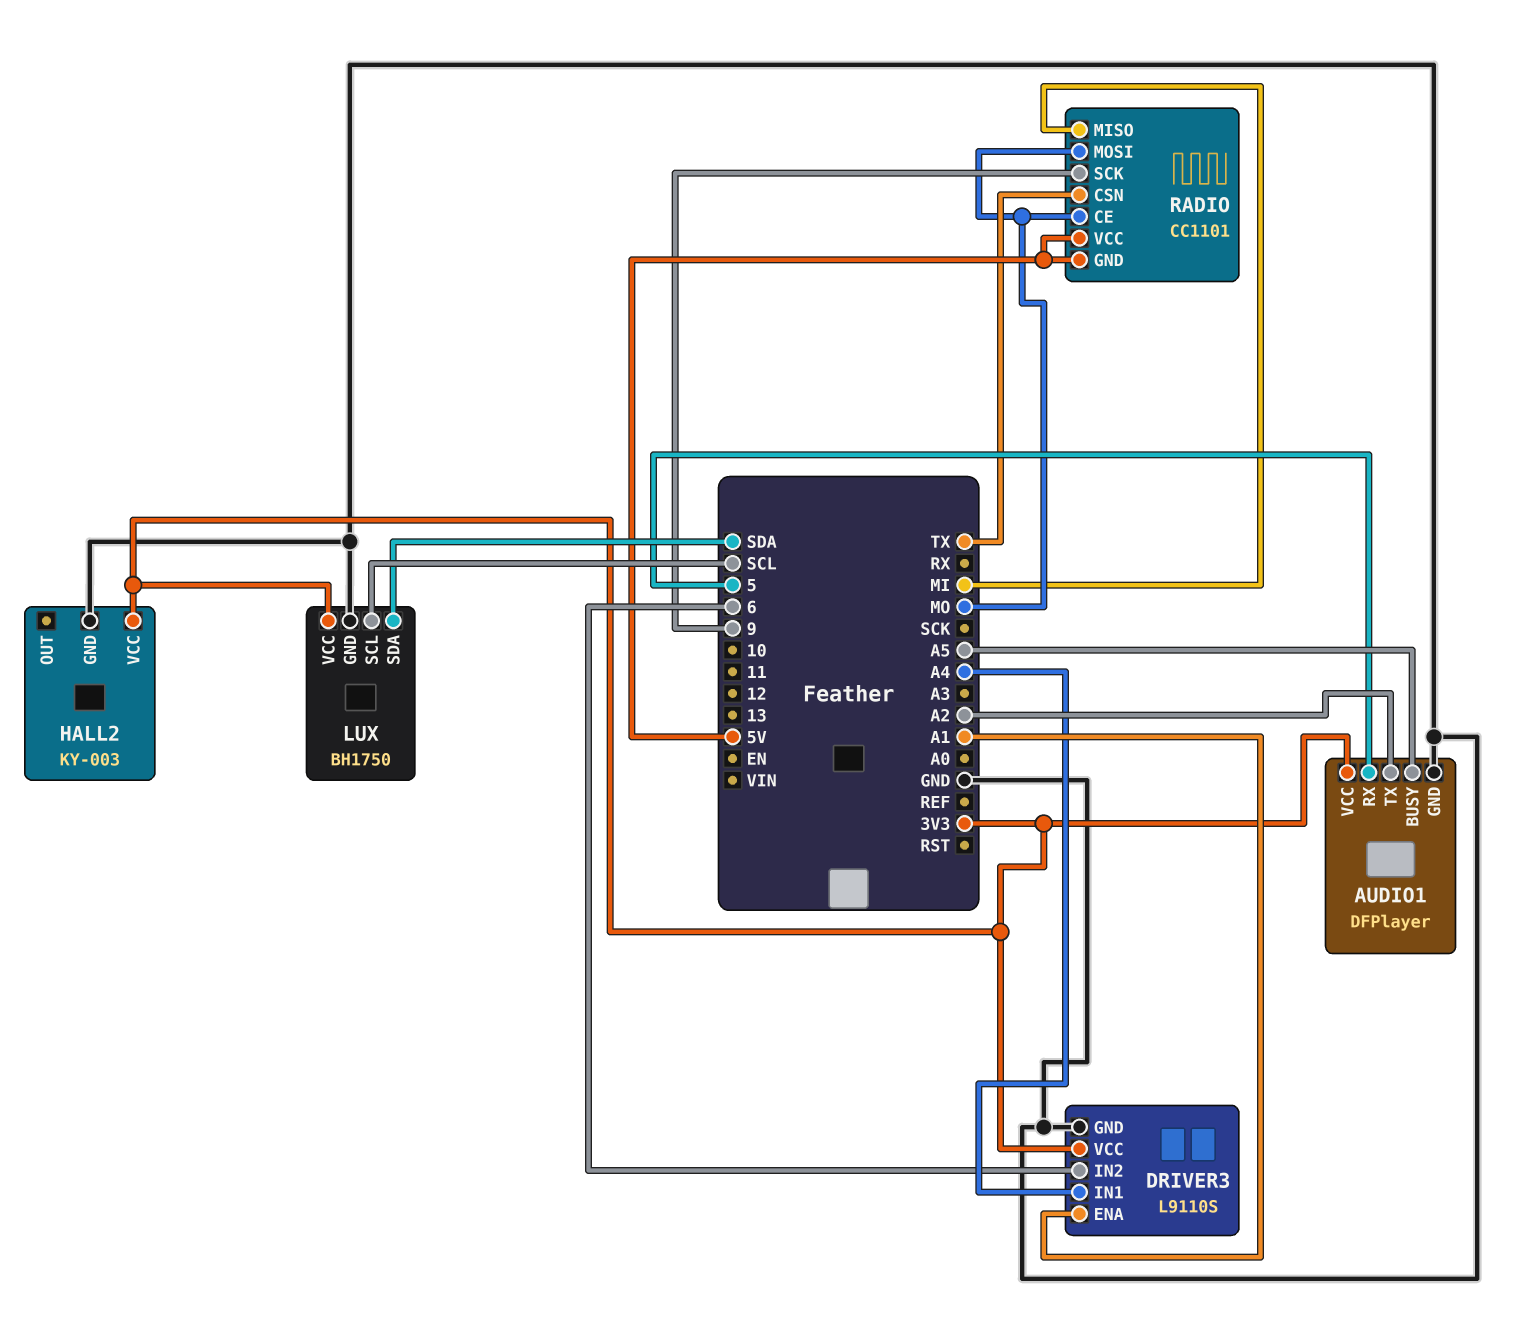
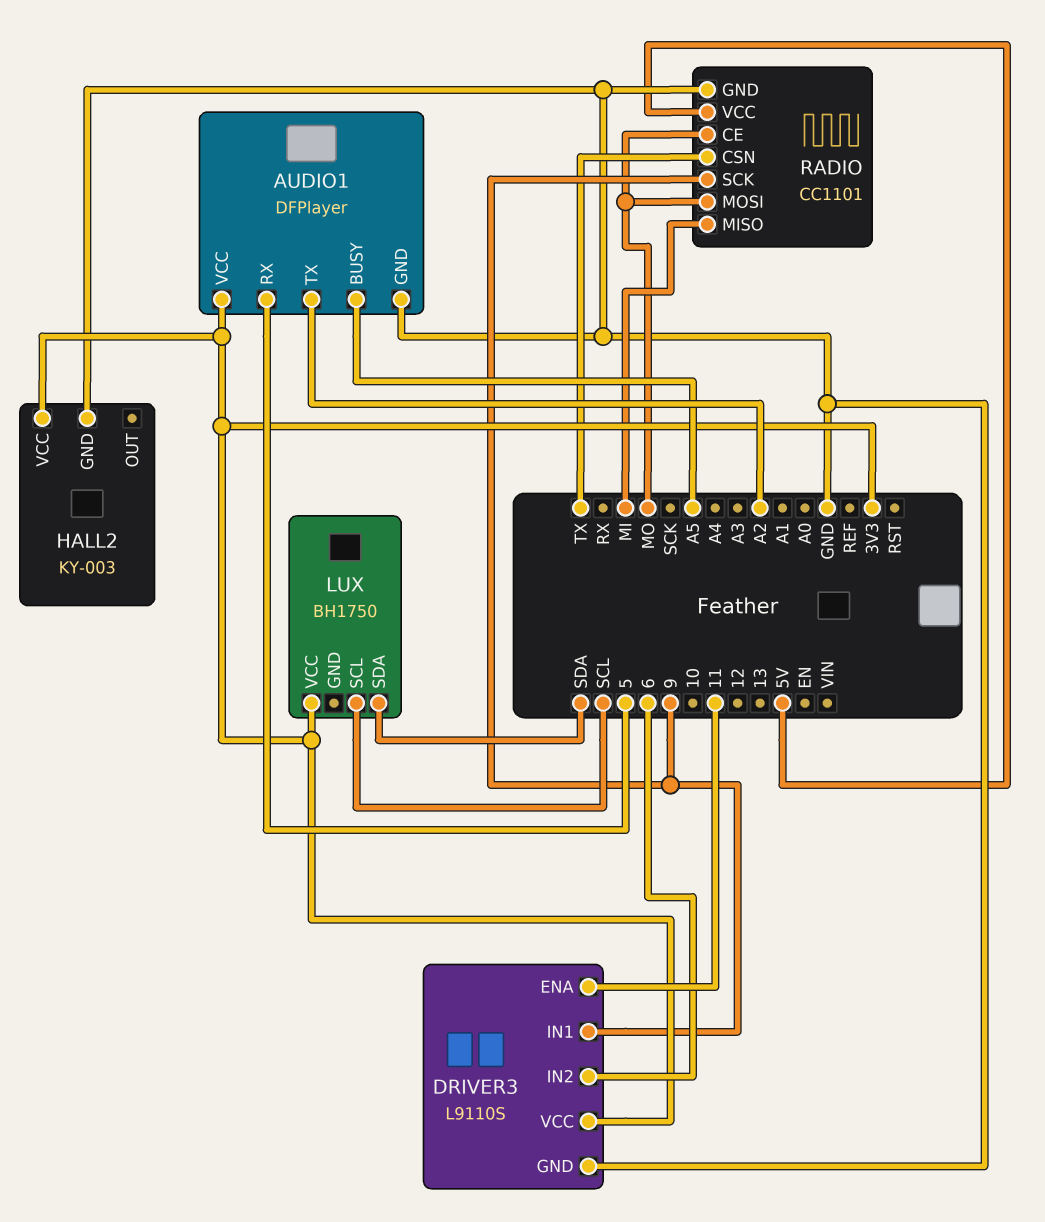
DRIVER3 pin ENA: A1 -> 11
DRIVER3 pin IN1: A4 -> 9
LUX pin GND: GND -> none
RADIO pin GND: 5V -> GND

